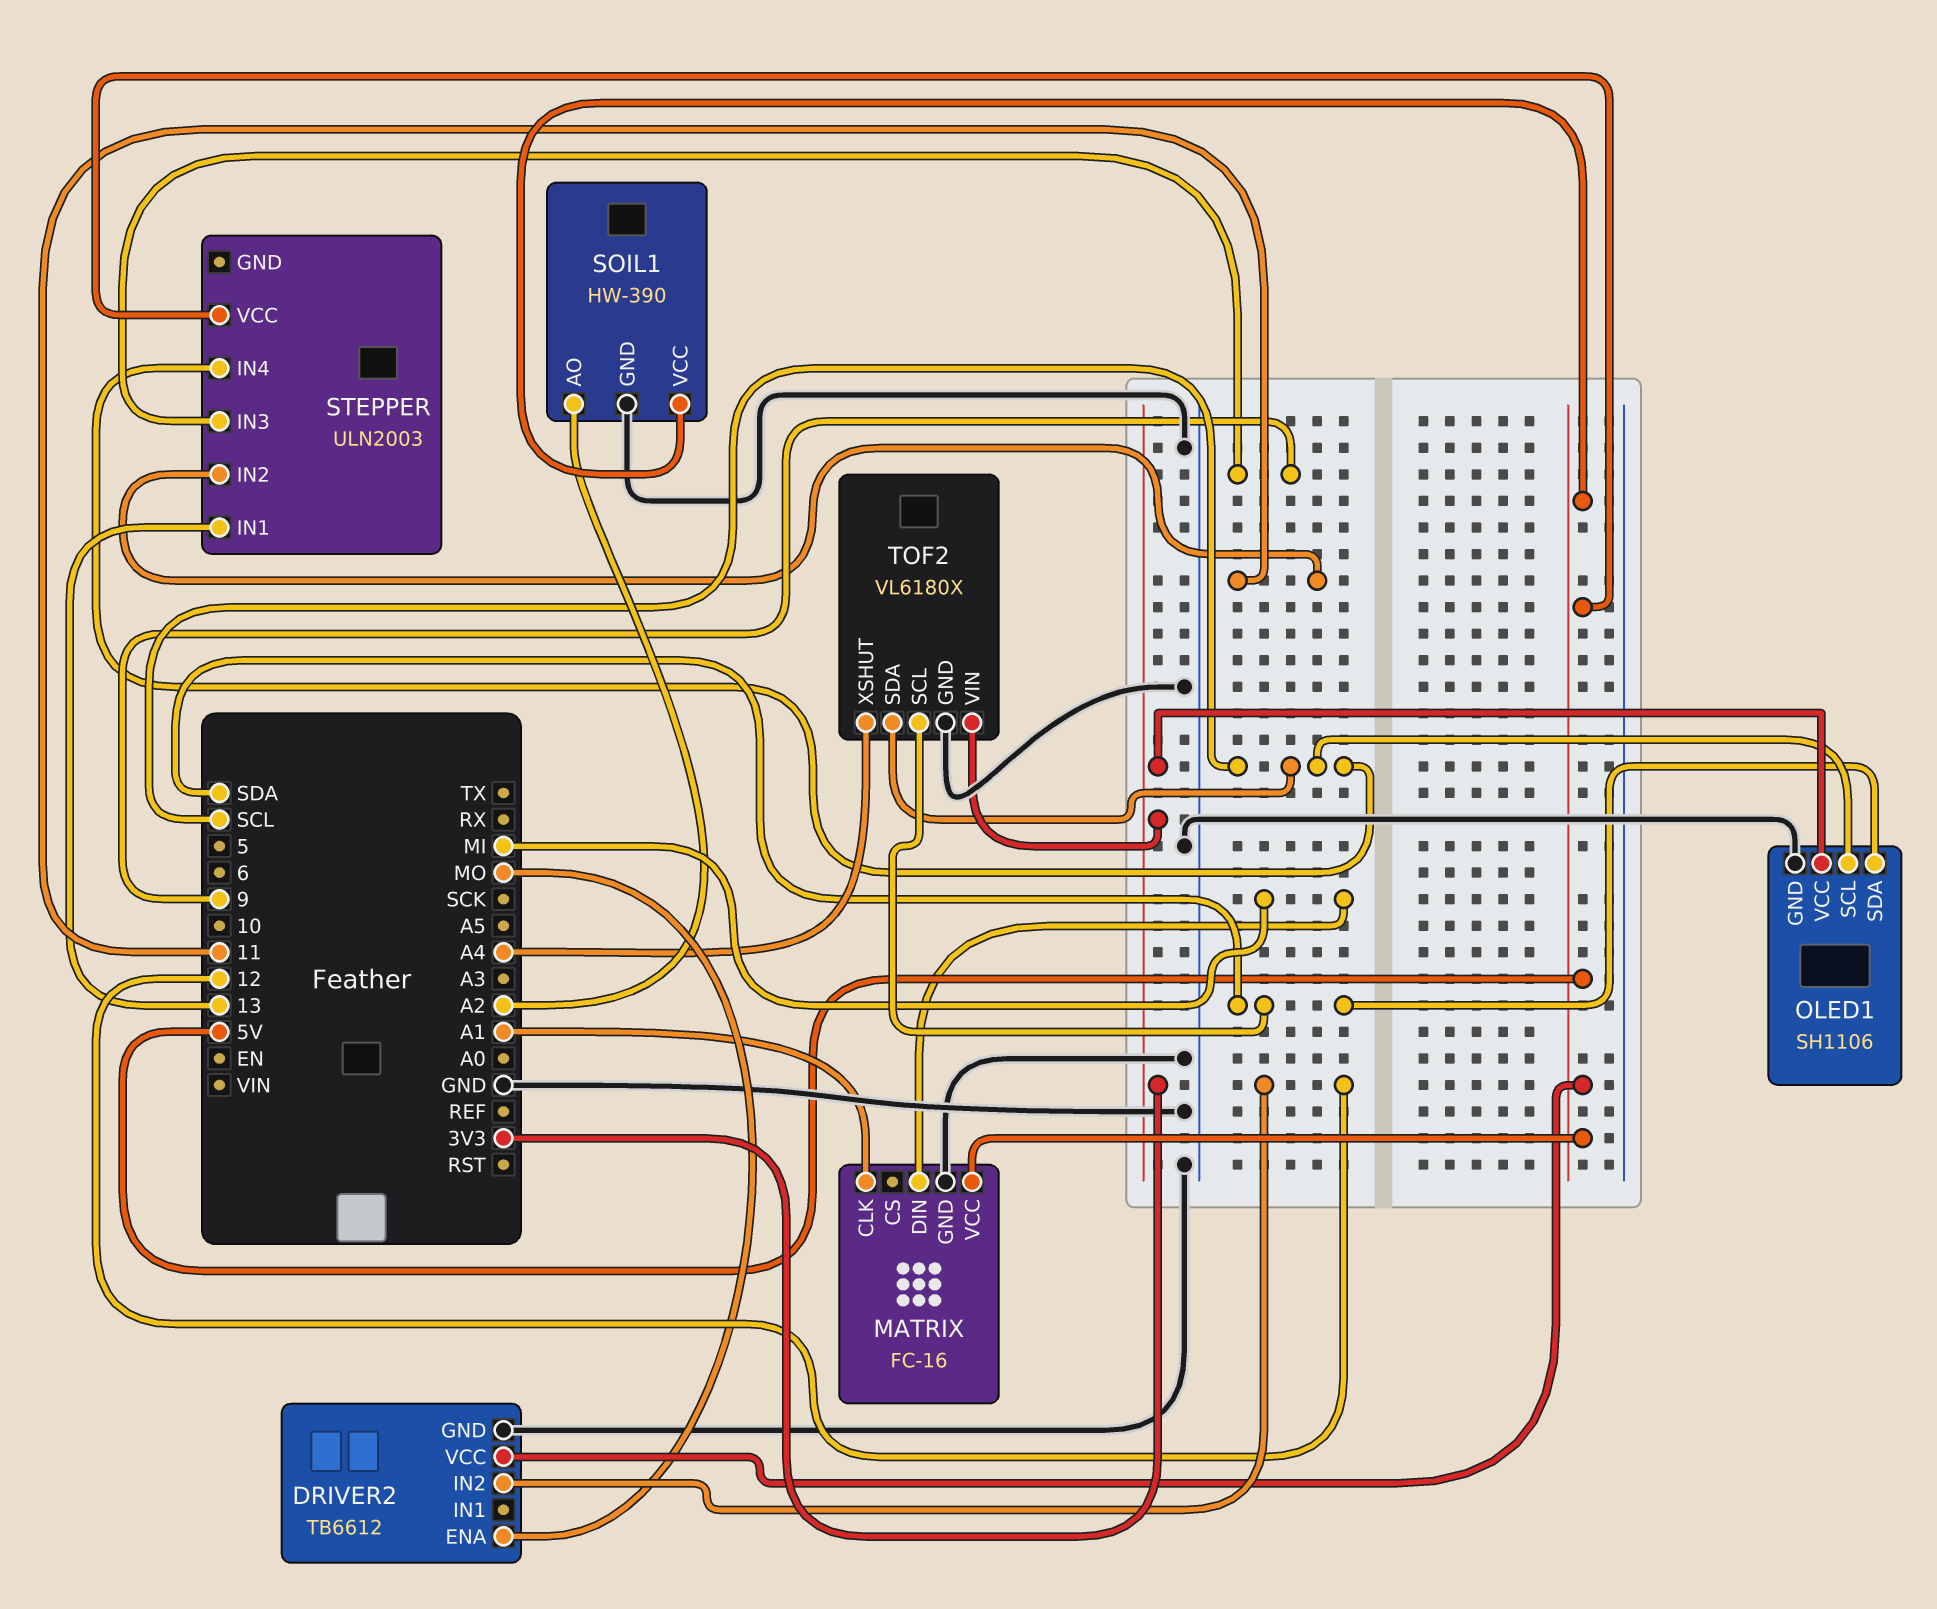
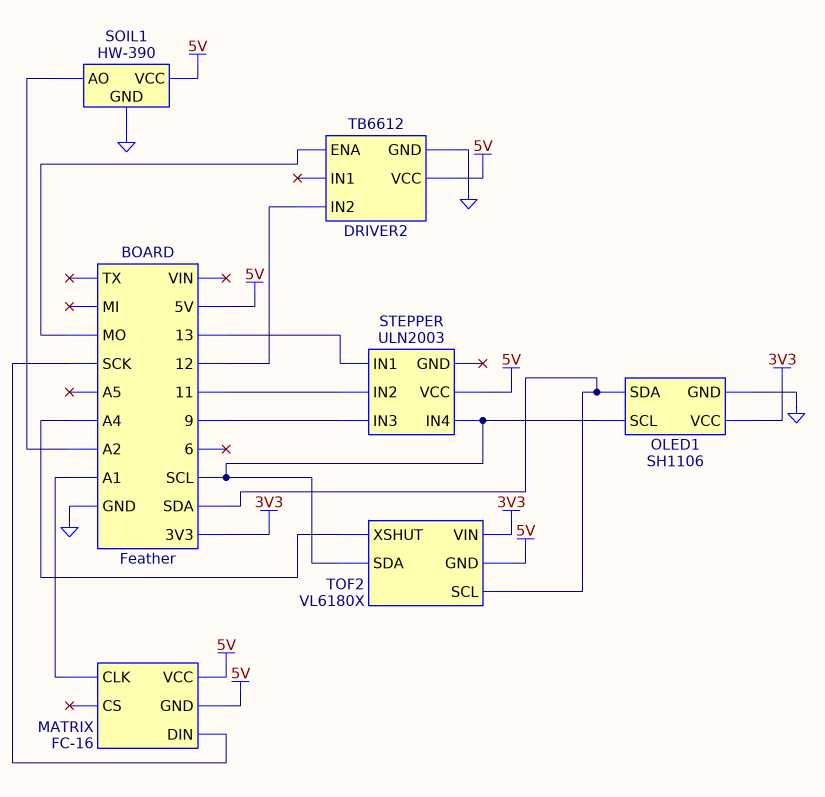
MATRIX pin DIN: MI -> SCK
MATRIX pin GND: GND -> 5V
TOF2 pin GND: GND -> 5V

